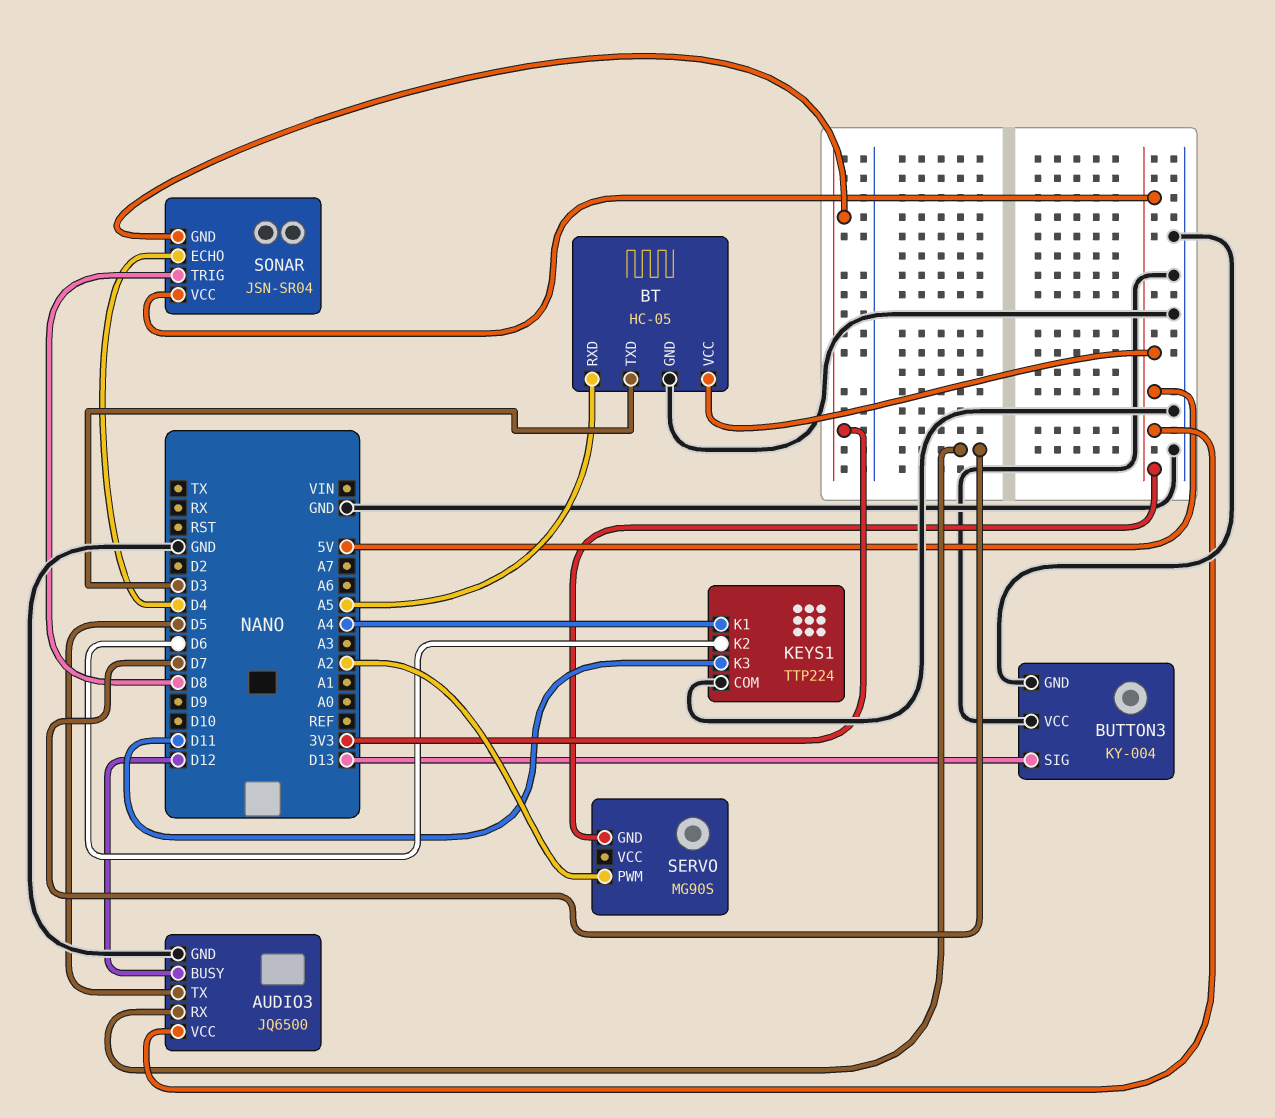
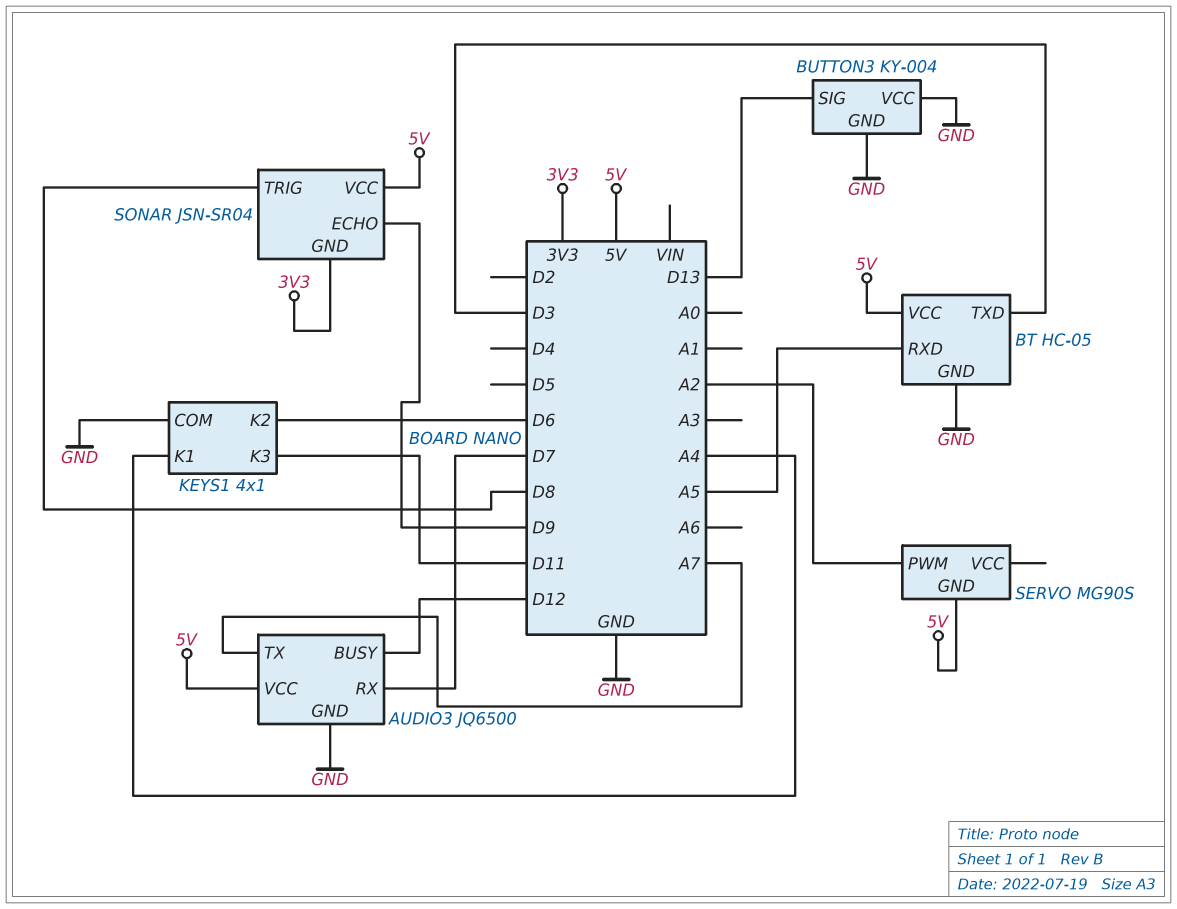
AUDIO3 pin TX: D5 -> A7
KEYS1: TTP224 -> 4x1
SONAR pin ECHO: D4 -> D9

